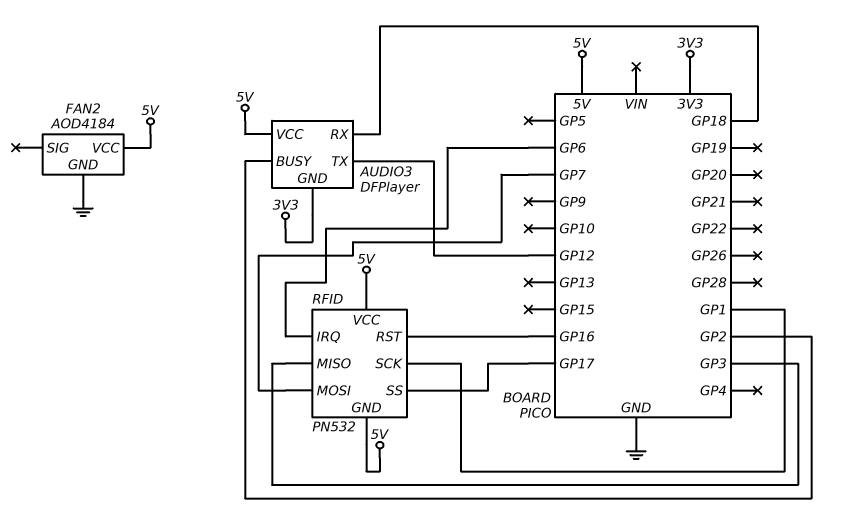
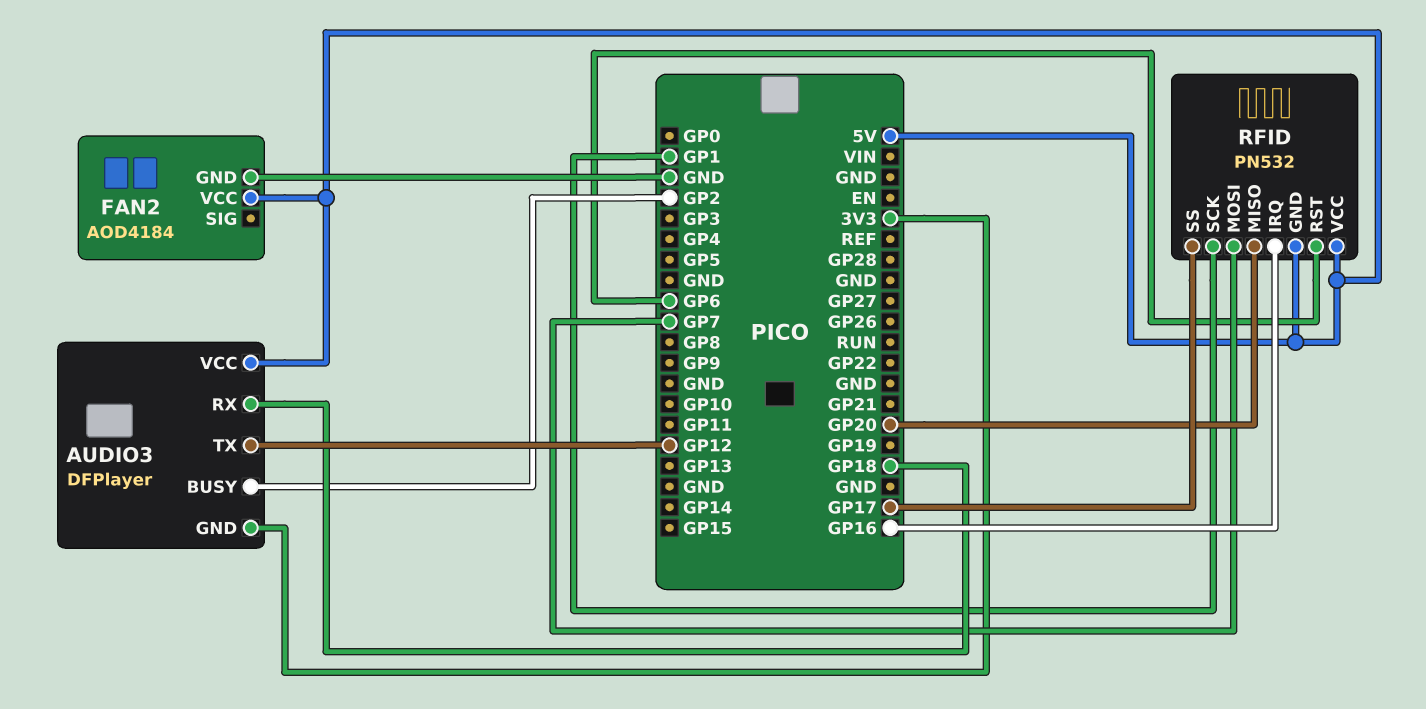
RFID pin IRQ: GP6 -> GP16
RFID pin MISO: GP3 -> GP20
RFID pin RST: GP16 -> GP6

